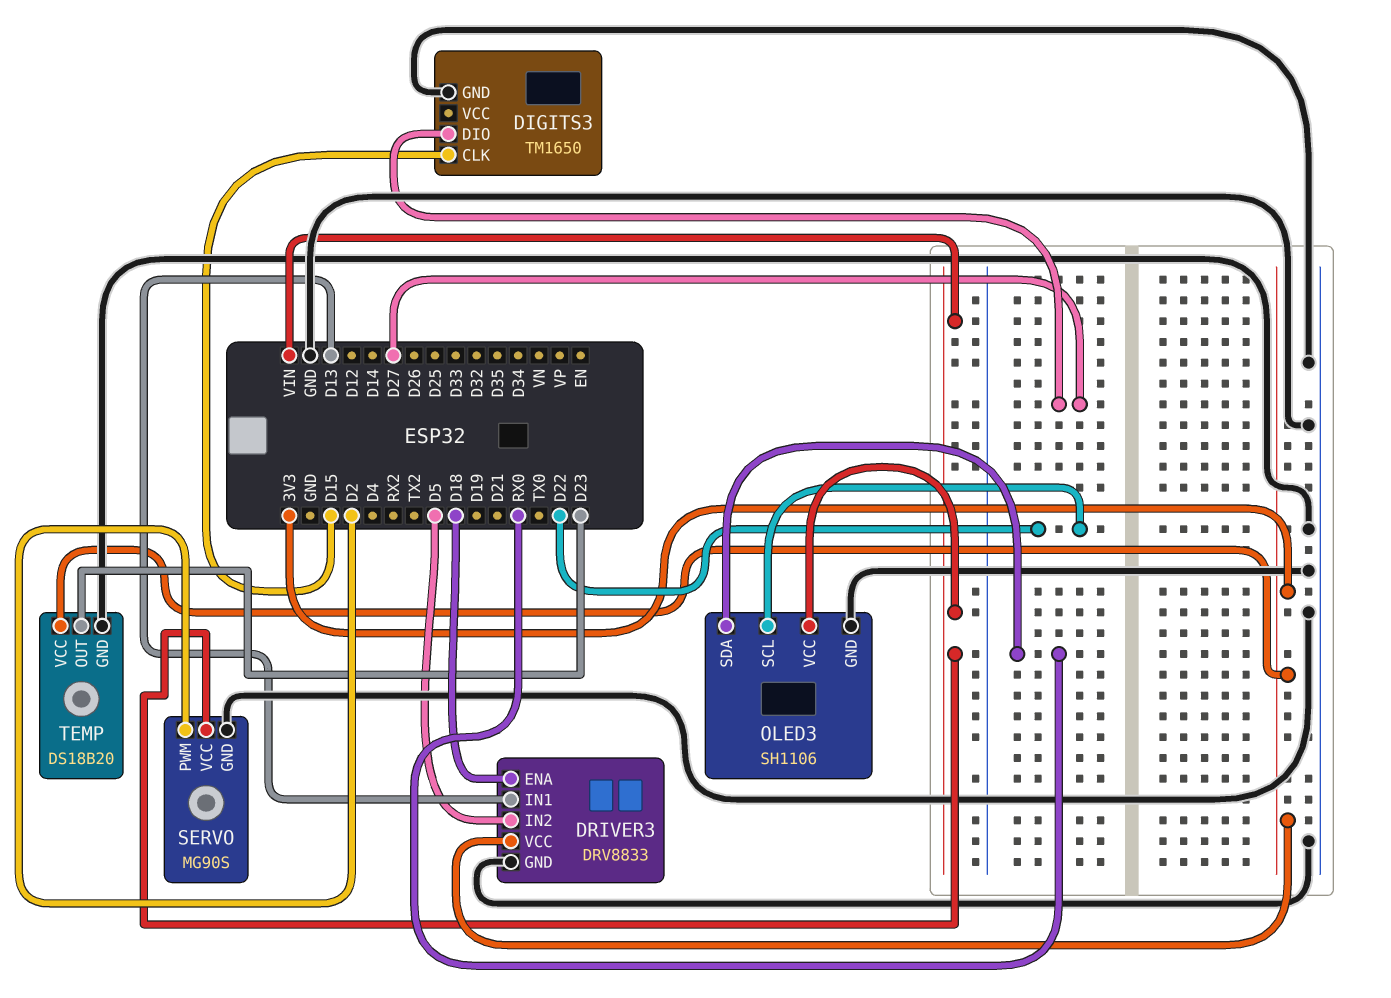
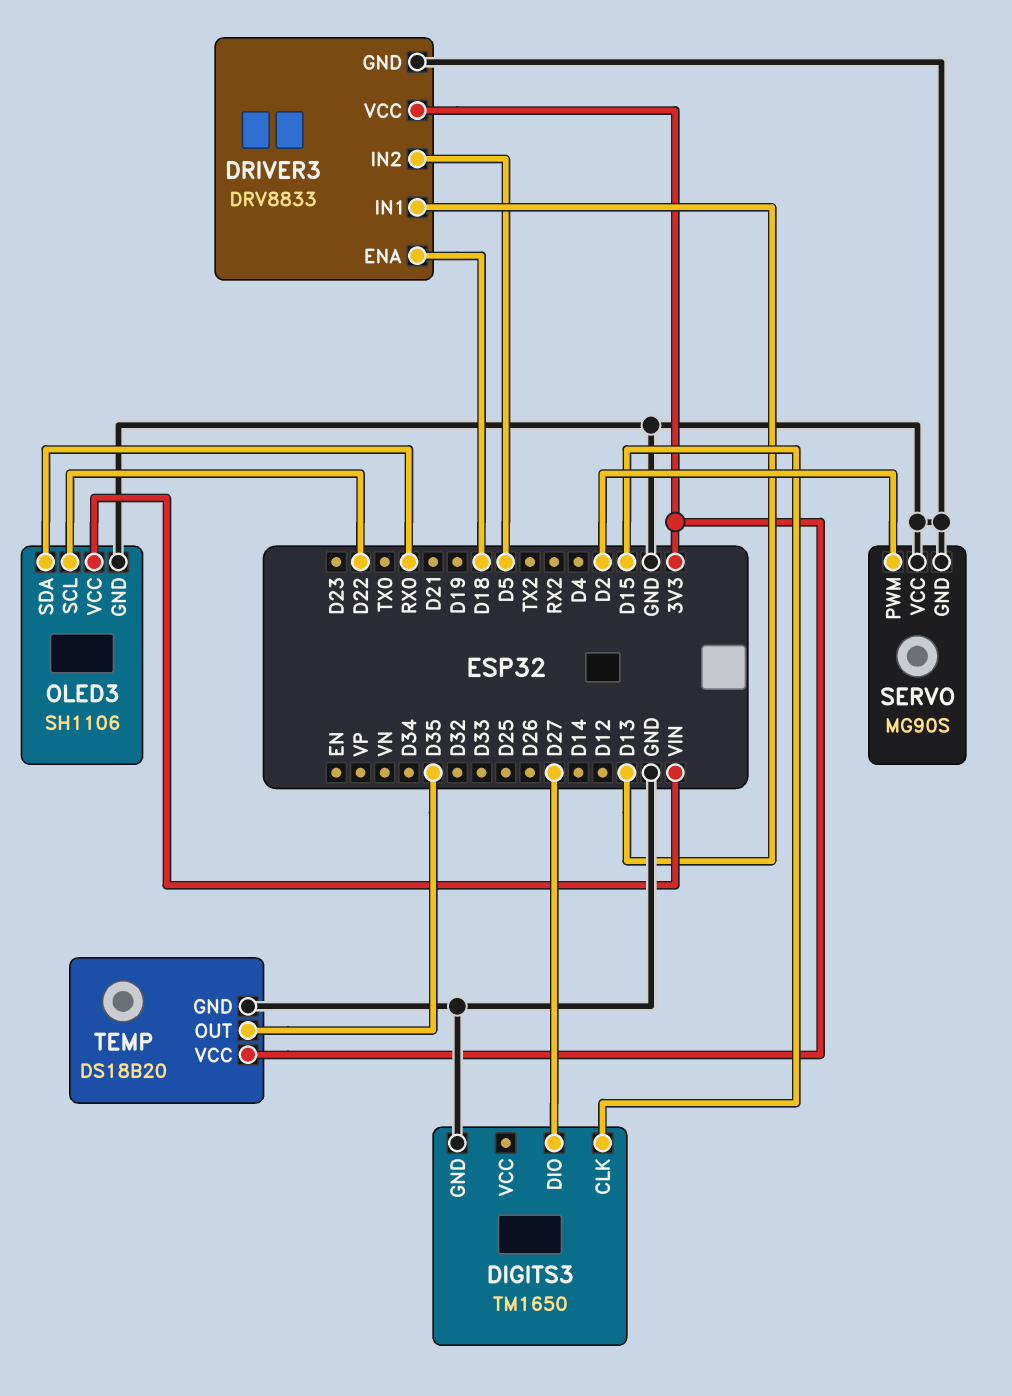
SERVO pin VCC: VIN -> GND
TEMP pin OUT: D23 -> D35

